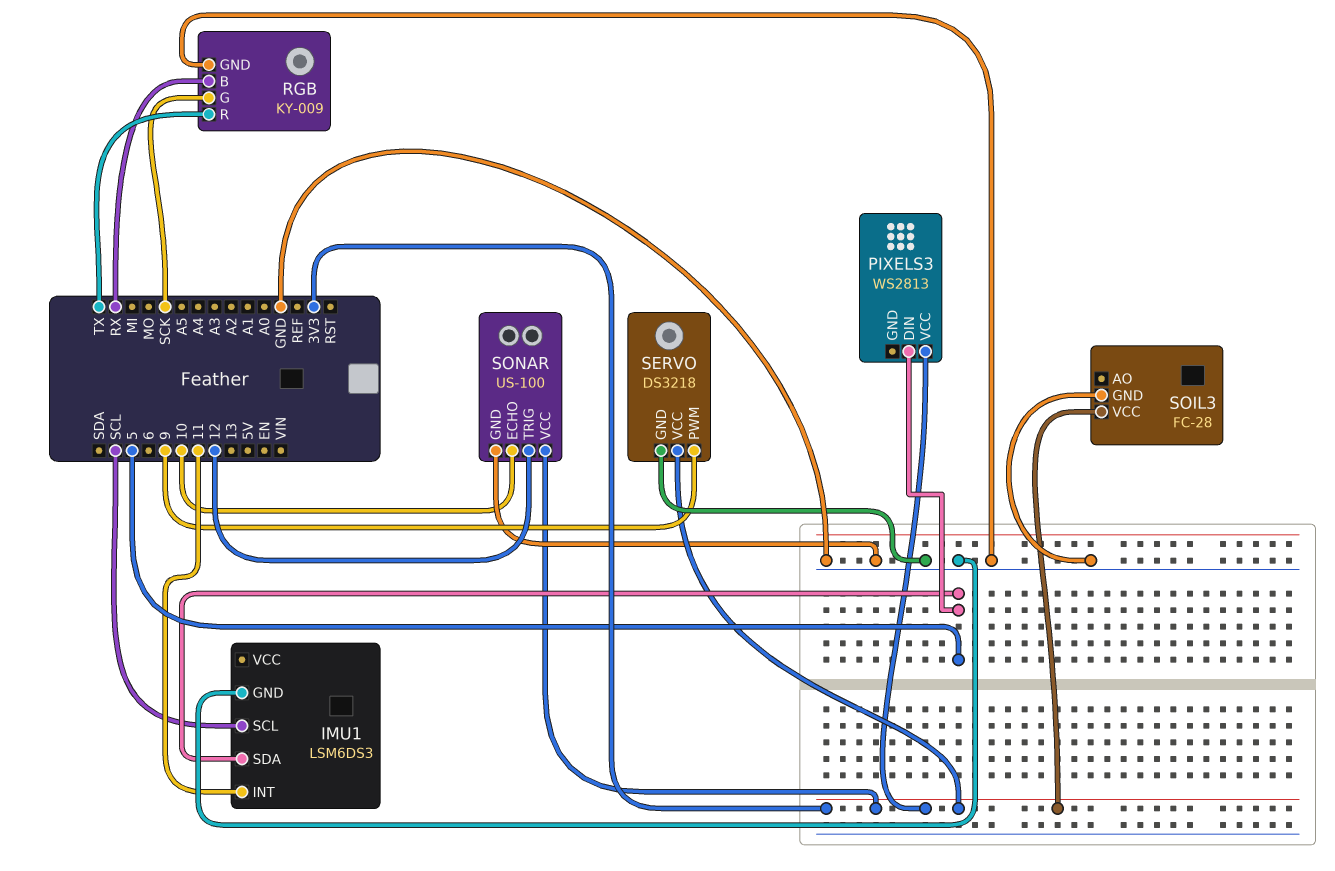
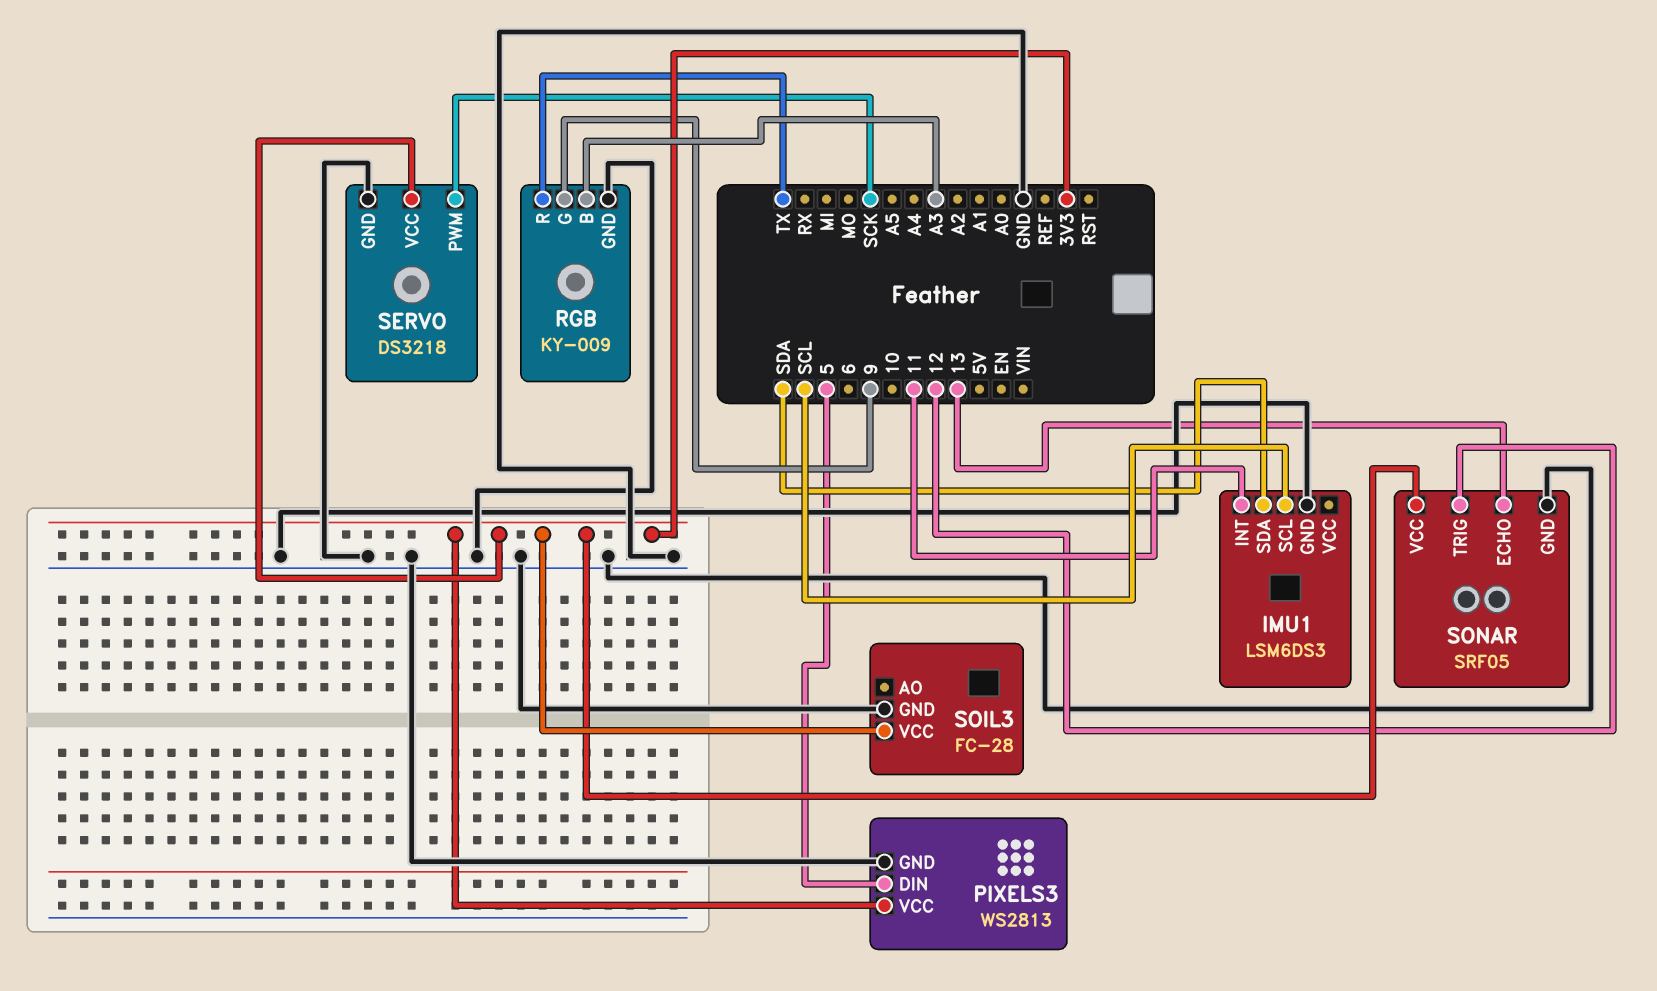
IMU1 pin SDA: 5 -> SDA
PIXELS3 pin GND: none -> GND
RGB pin B: RX -> A3
RGB pin G: SCK -> 9
SERVO pin PWM: 9 -> SCK
SONAR: US-100 -> SRF05
SONAR pin ECHO: 10 -> 13

